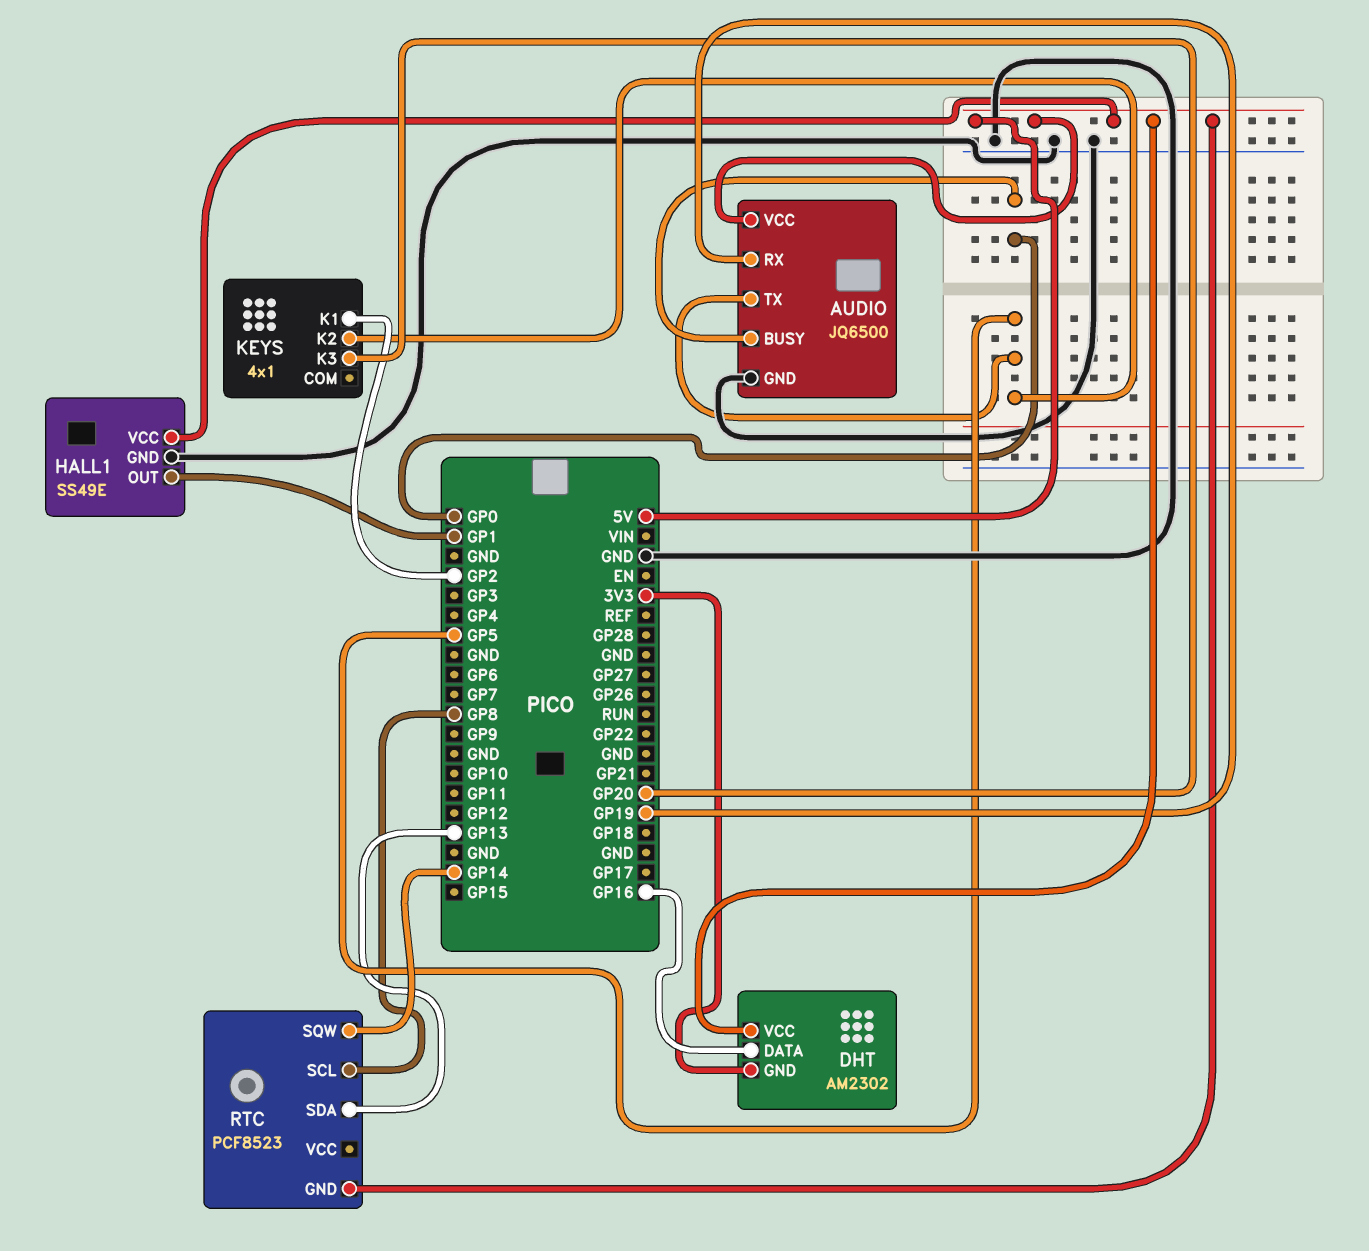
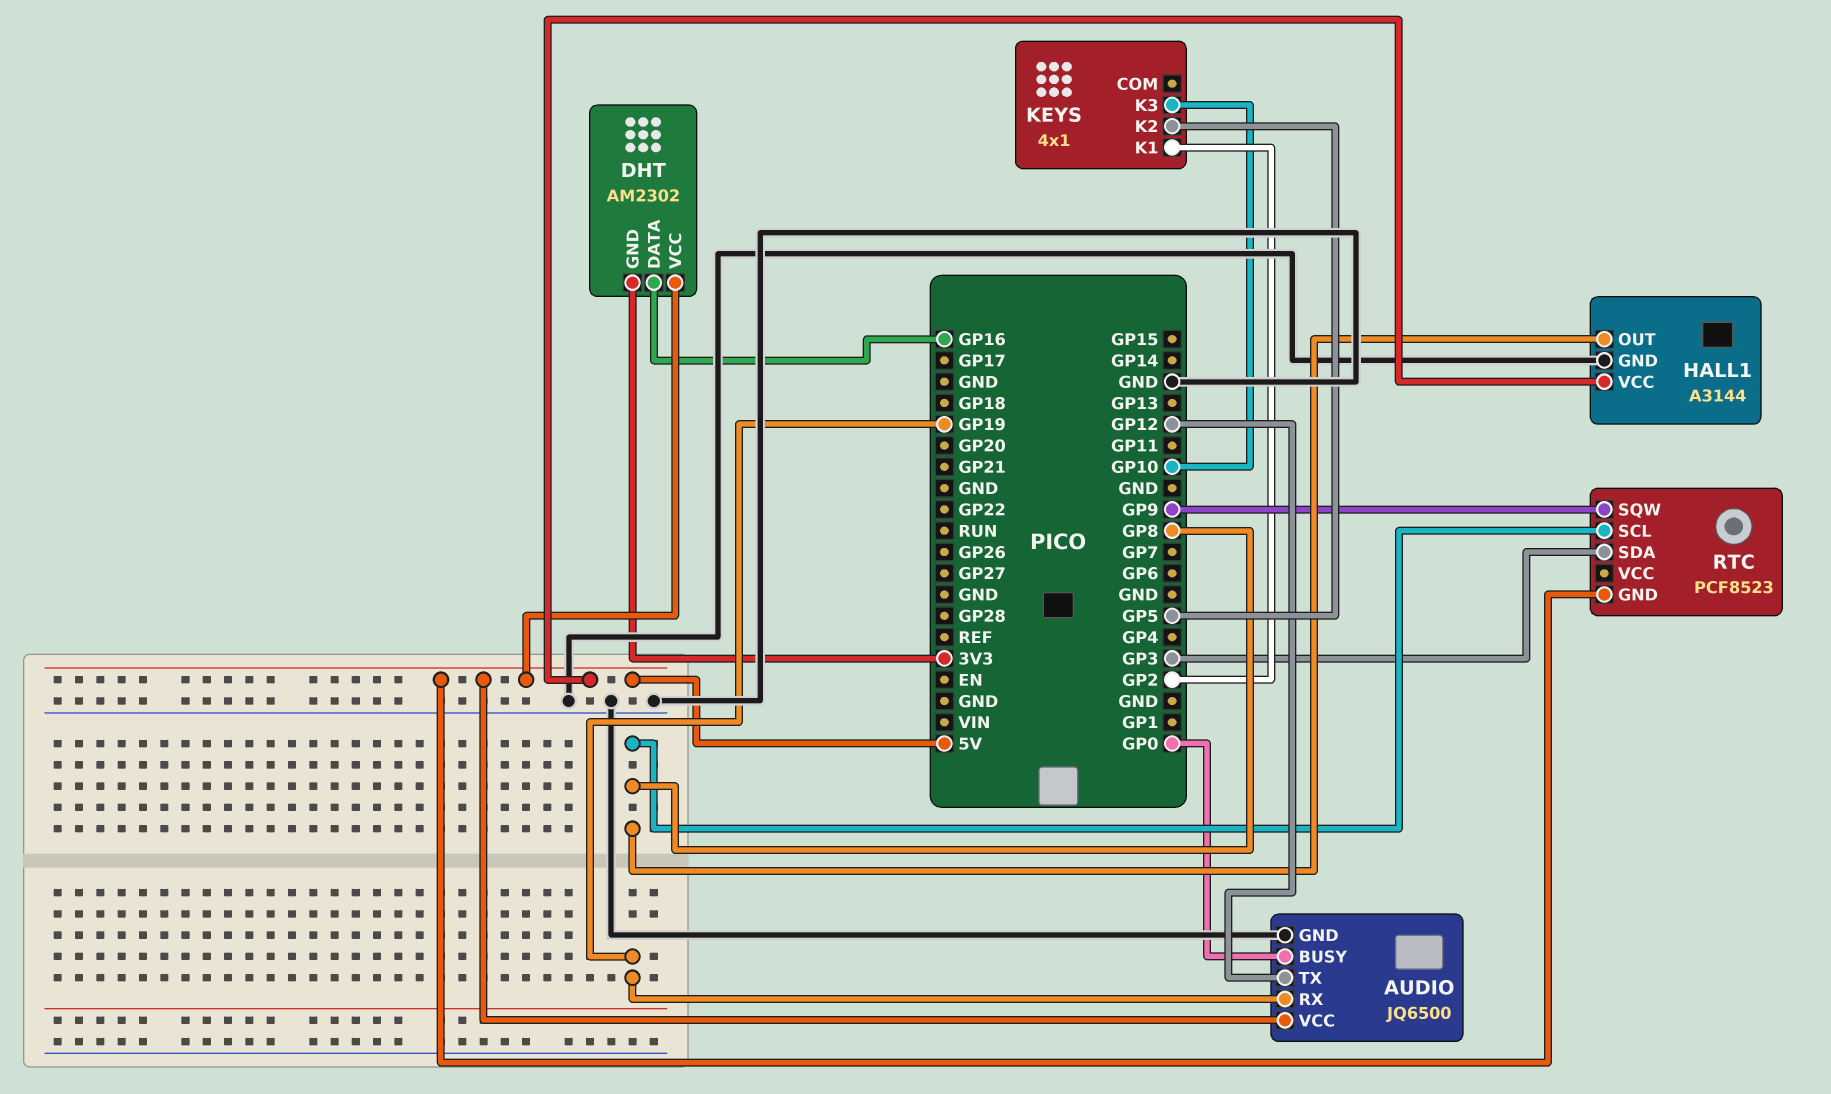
AUDIO pin TX: GP5 -> GP12
HALL1: SS49E -> A3144
HALL1 pin OUT: GP1 -> GP8
KEYS pin K3: GP20 -> GP10
RTC pin SDA: GP13 -> GP3
RTC pin SQW: GP14 -> GP9

